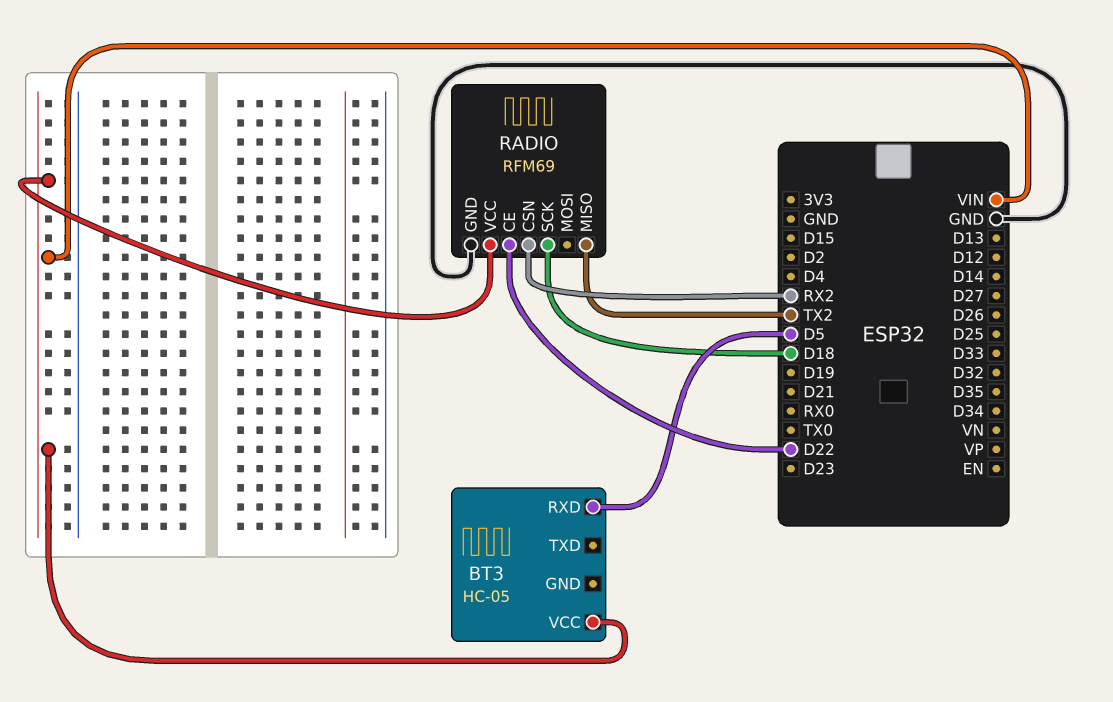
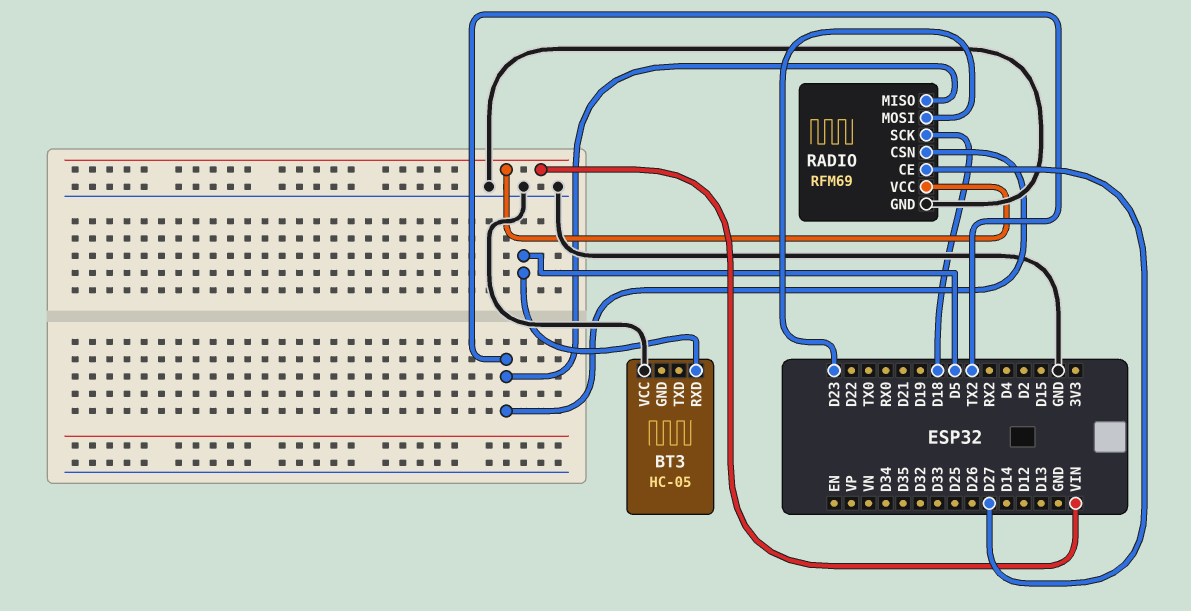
BT3 pin VCC: VIN -> GND
RADIO pin CE: D22 -> D27
RADIO pin CSN: RX2 -> TX2
RADIO pin MOSI: none -> D23

